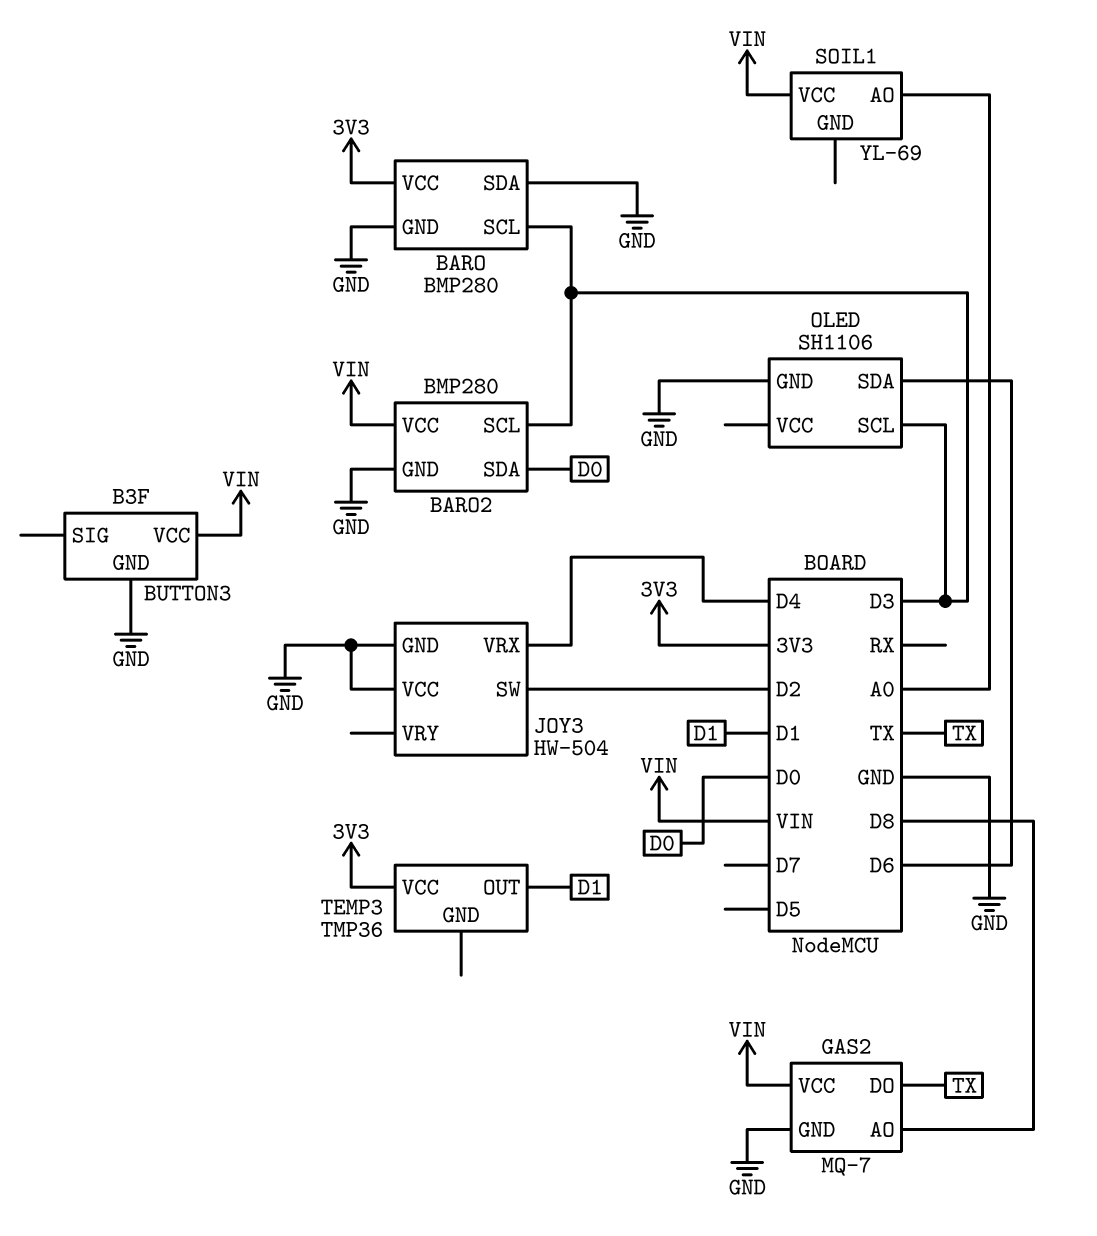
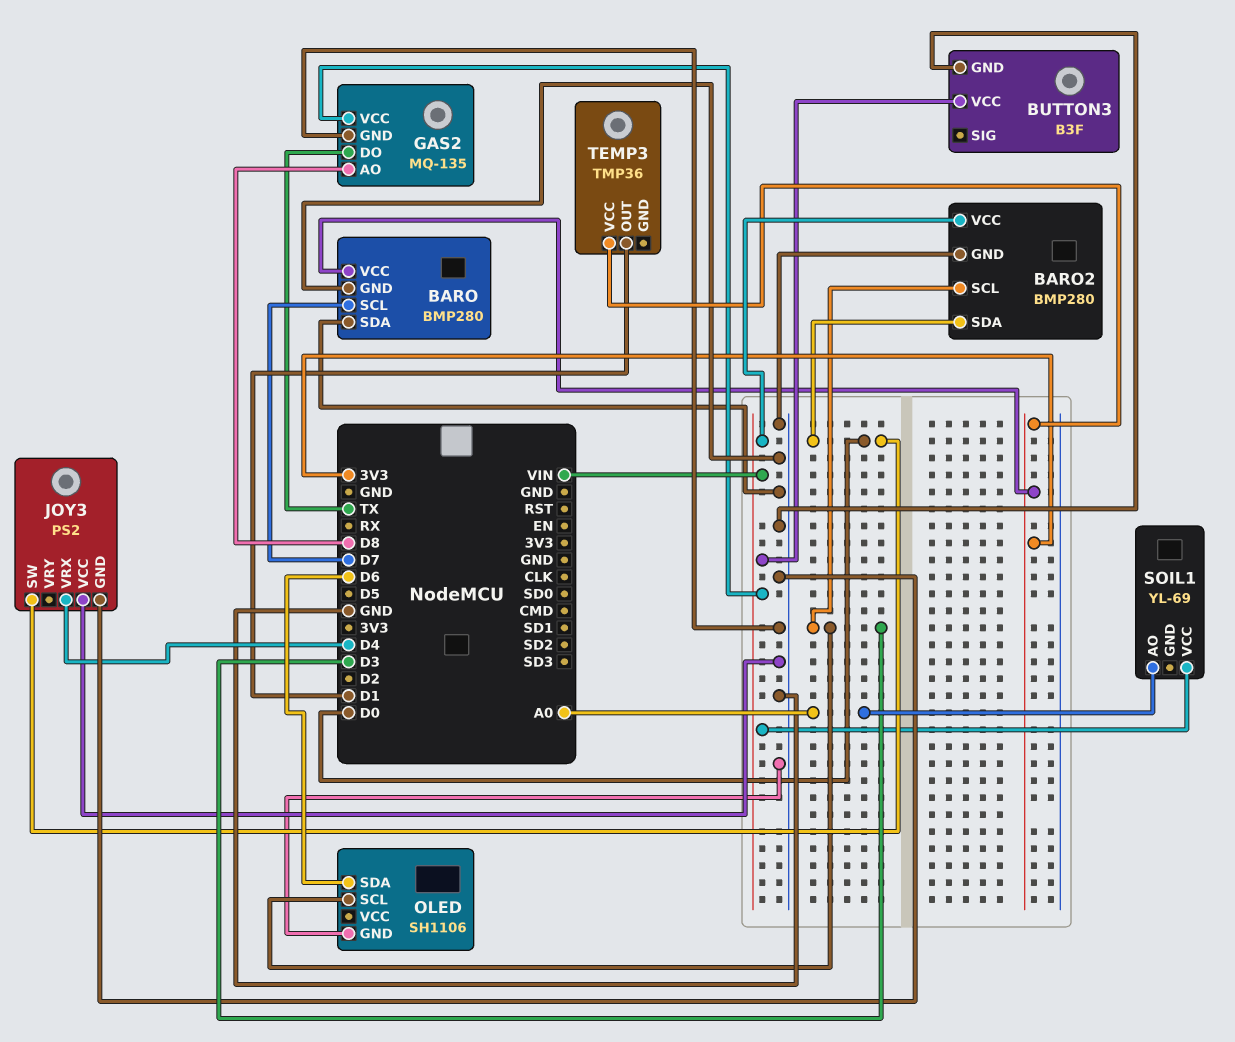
BARO pin SCL: D3 -> D7
GAS2: MQ-7 -> MQ-135
JOY3: HW-504 -> PS2
JOY3 pin SW: D2 -> D0

